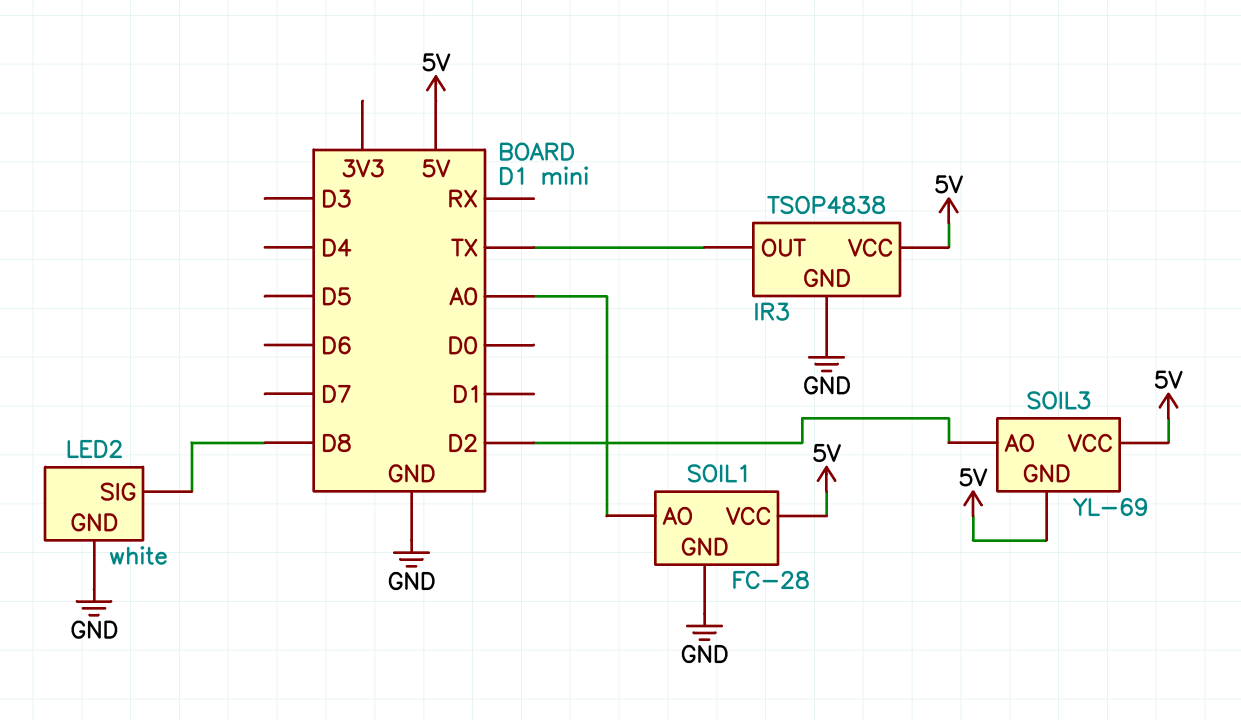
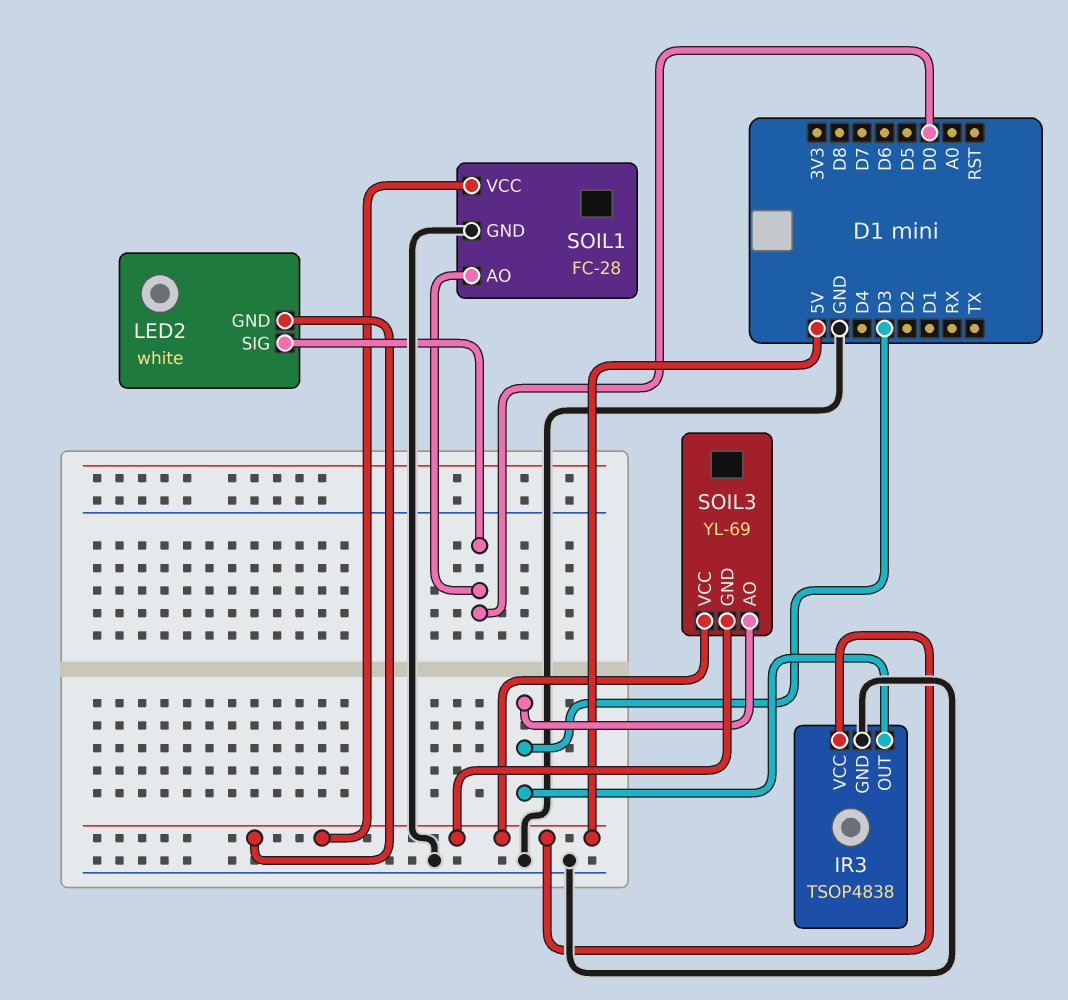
IR3 pin OUT: TX -> D3
LED2 pin GND: GND -> 5V
LED2 pin SIG: D8 -> D0
SOIL1 pin AO: A0 -> D0
SOIL3 pin AO: D2 -> D3

